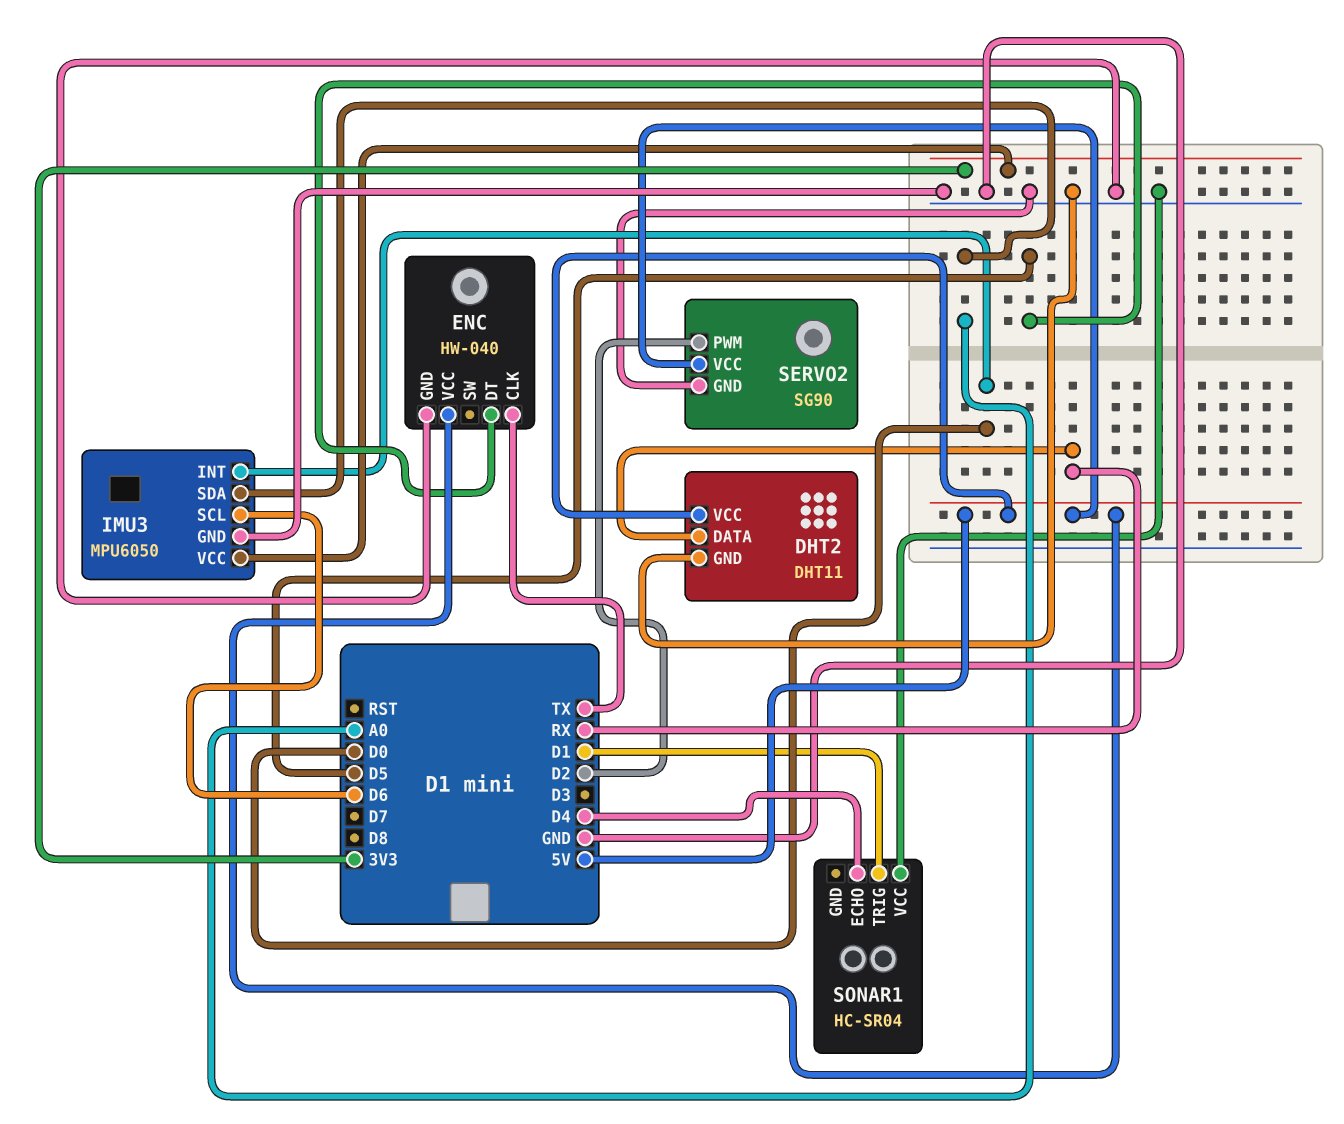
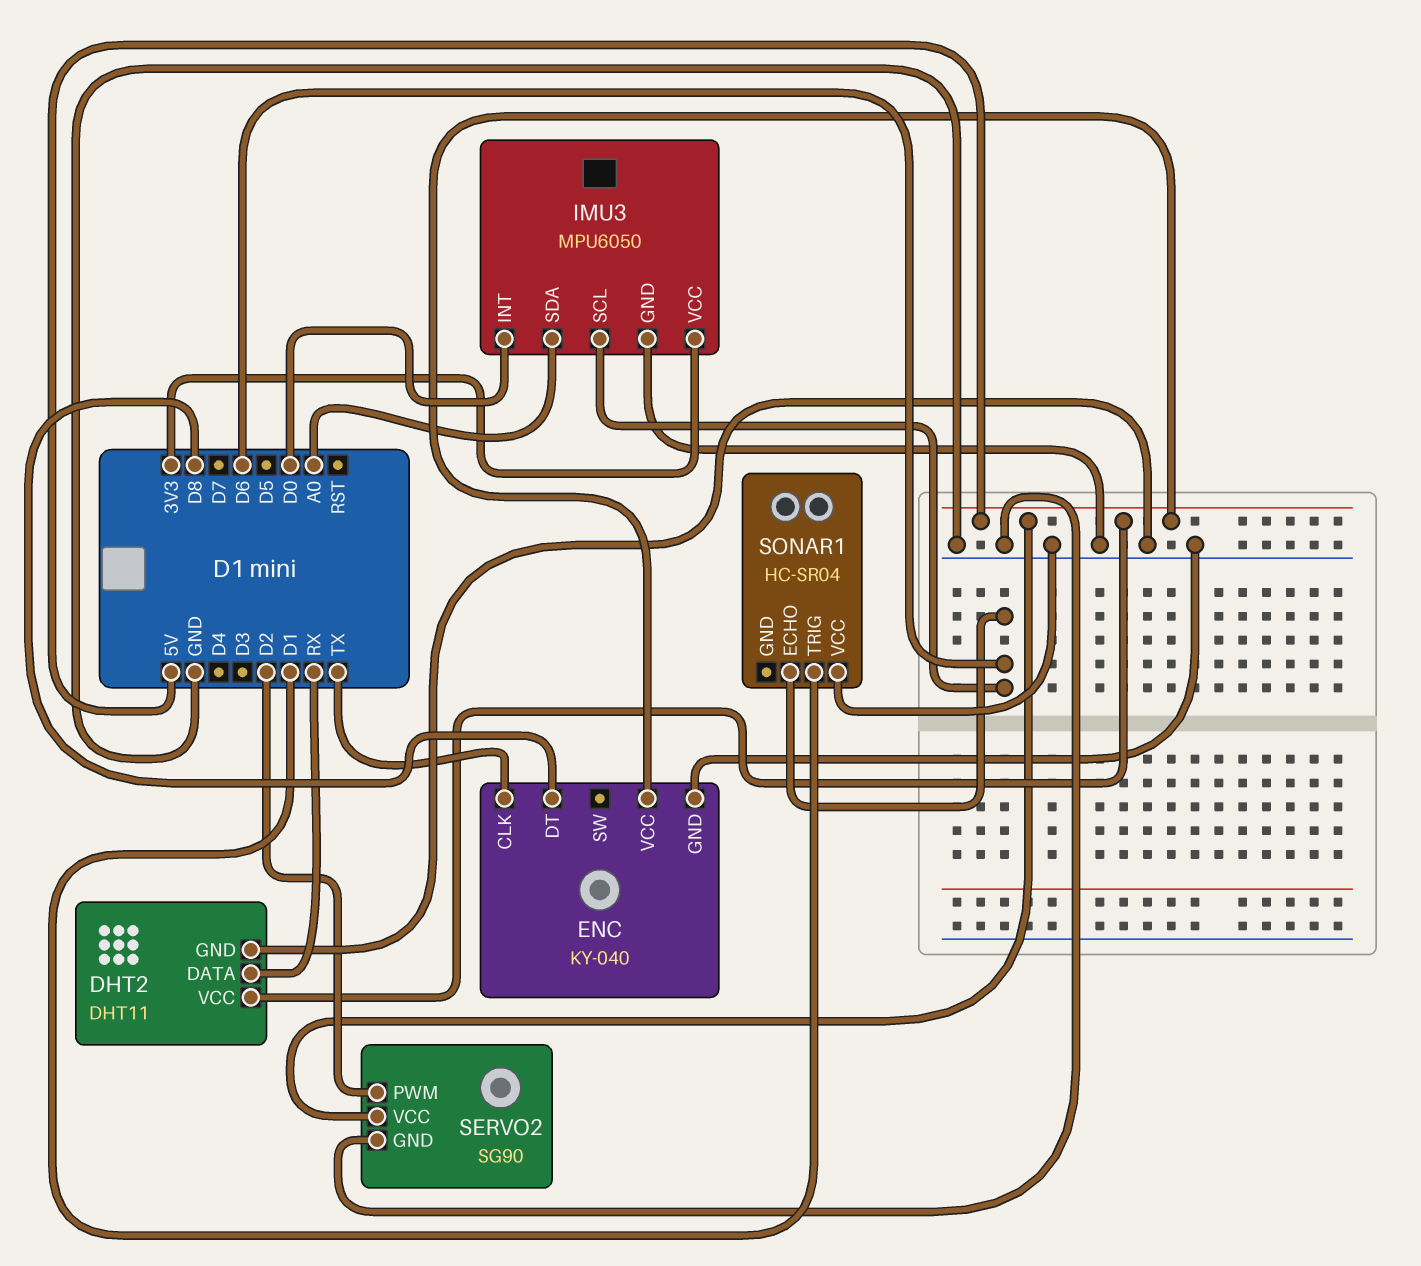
ENC: HW-040 -> KY-040
ENC pin DT: D5 -> D8
SONAR1 pin ECHO: D4 -> D6

